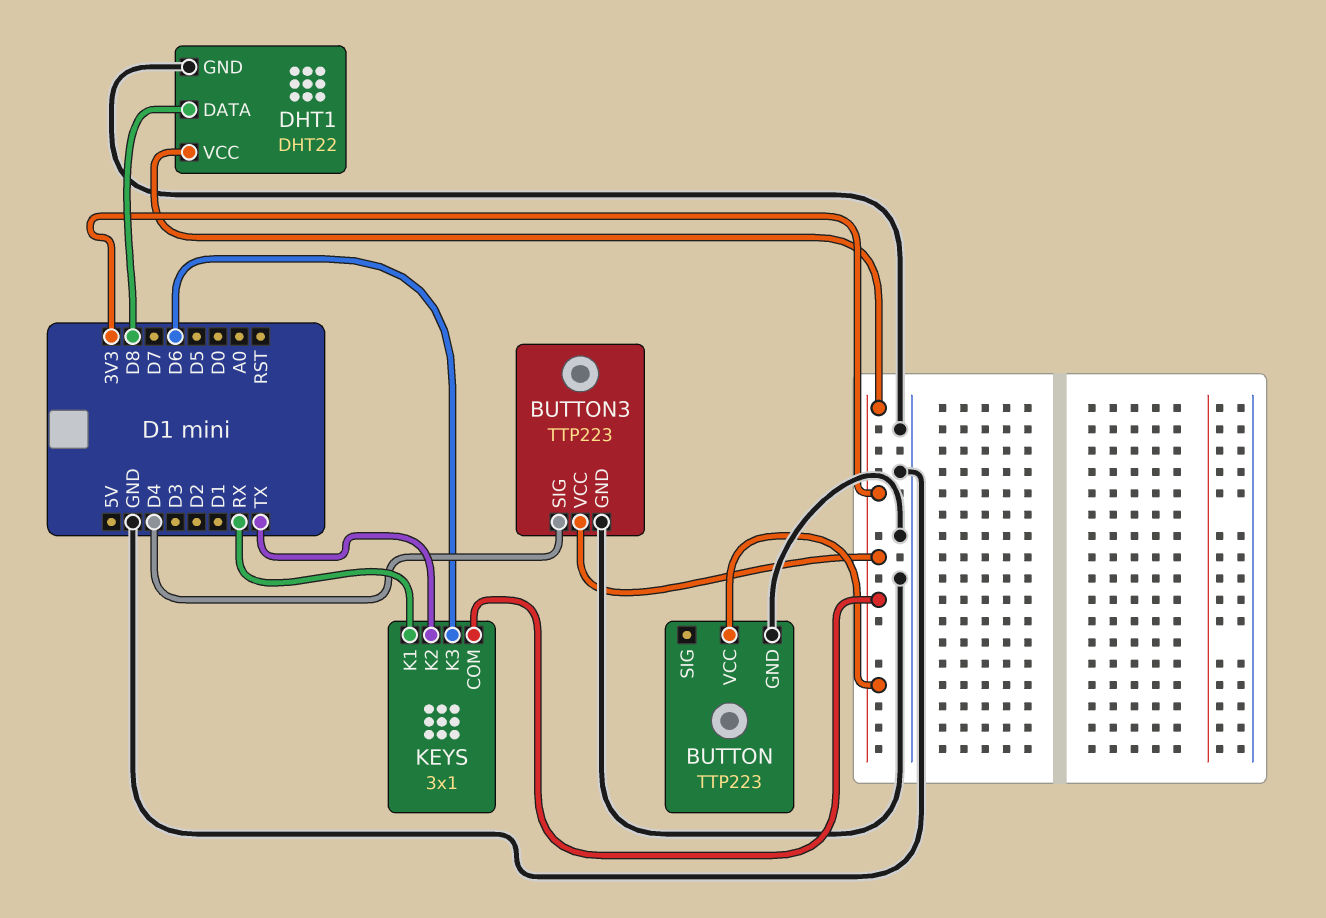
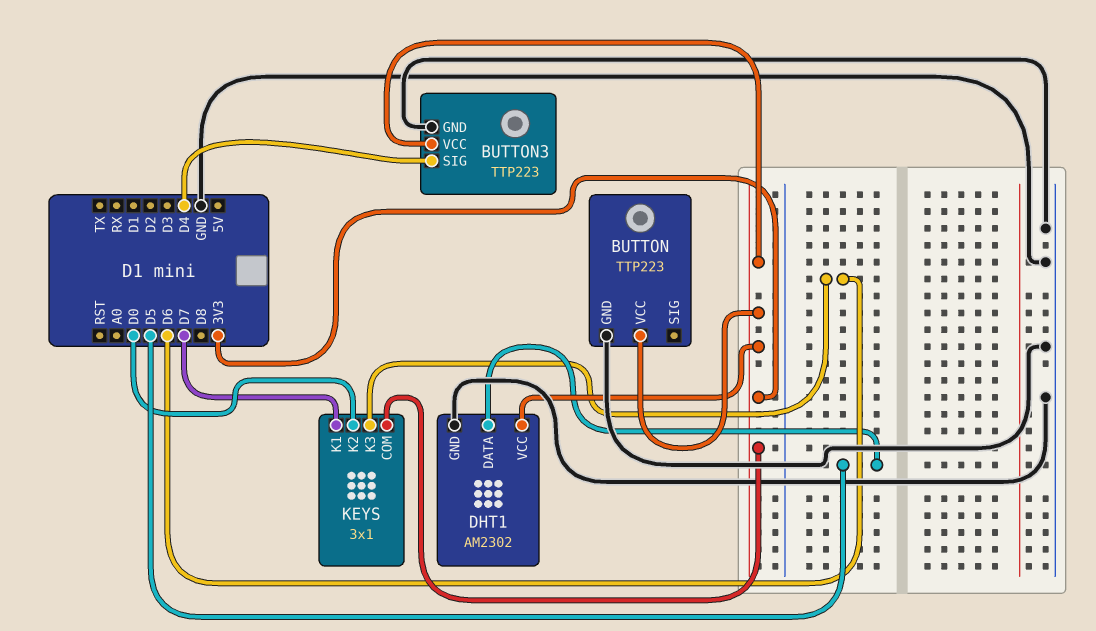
DHT1: DHT22 -> AM2302
DHT1 pin DATA: D8 -> D5
KEYS pin K1: RX -> D7
KEYS pin K2: TX -> D0

